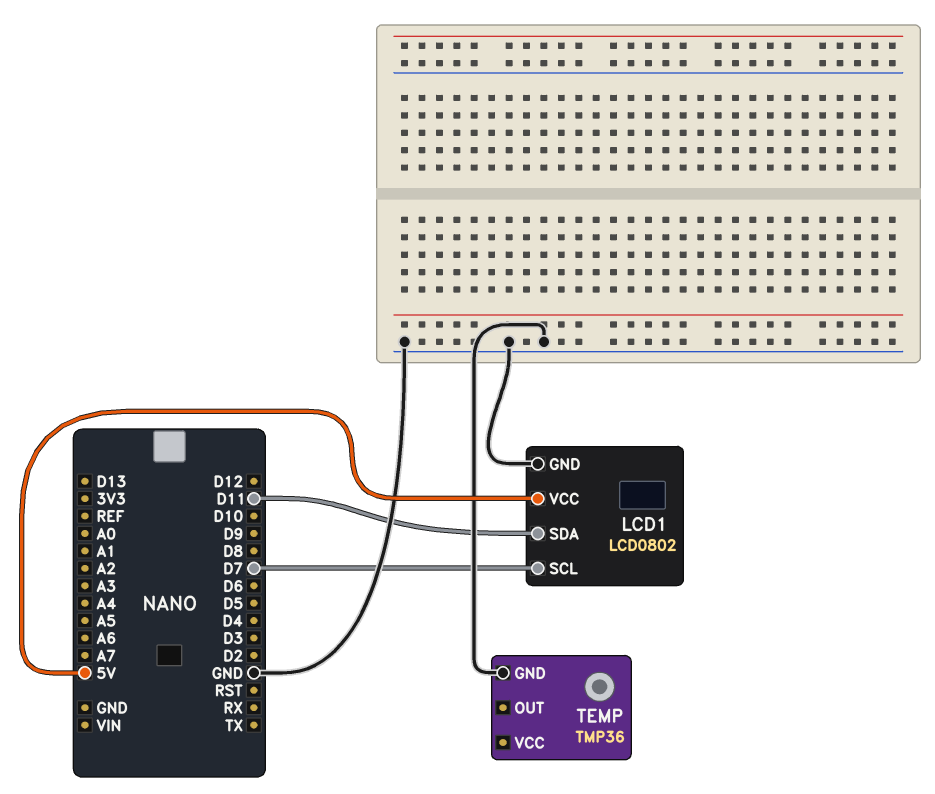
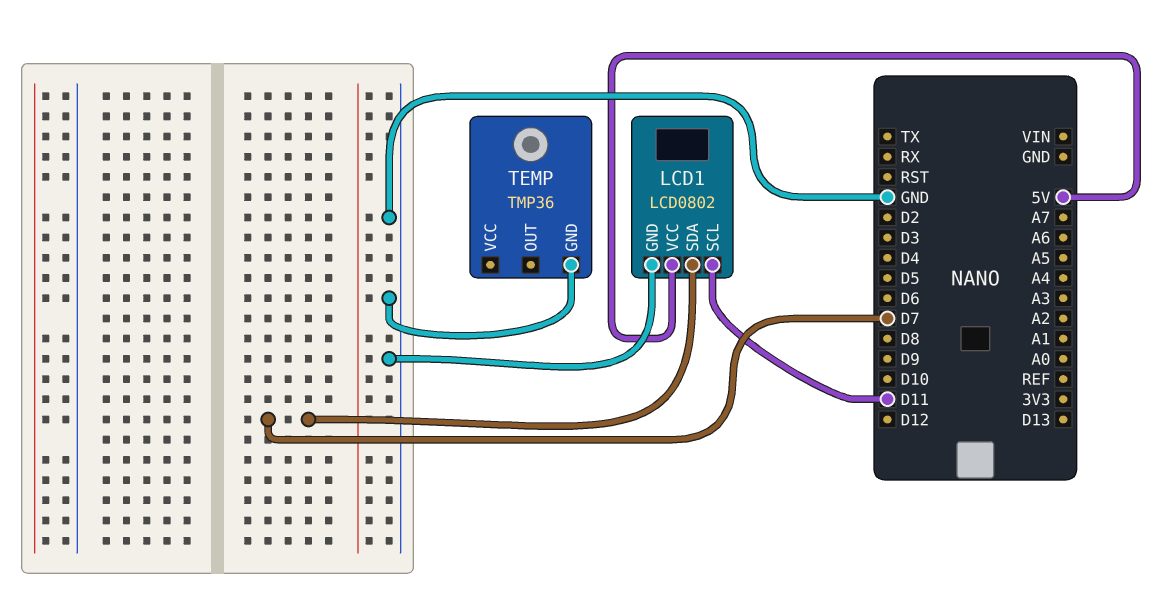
LCD1 pin SCL: D7 -> D11
LCD1 pin SDA: D11 -> D7

